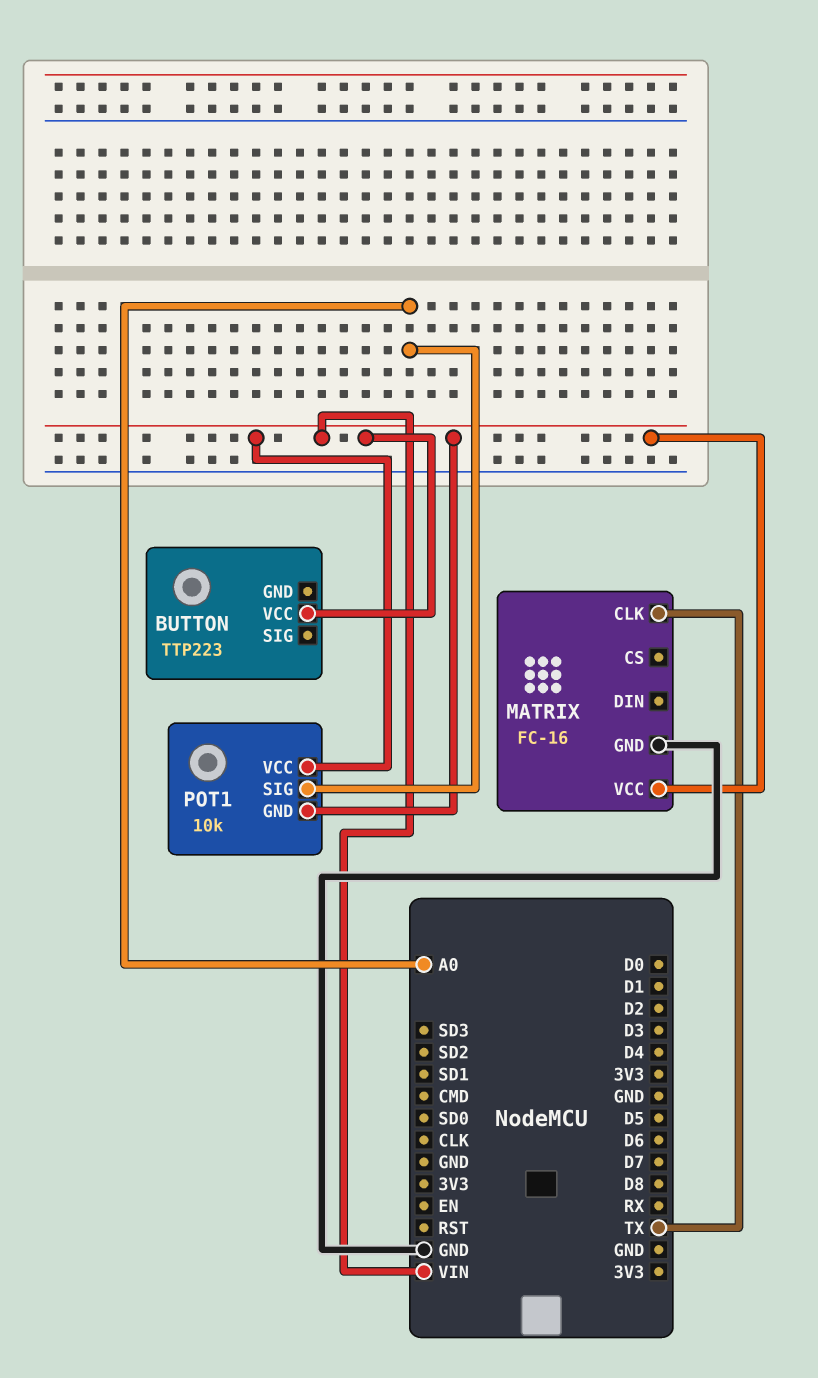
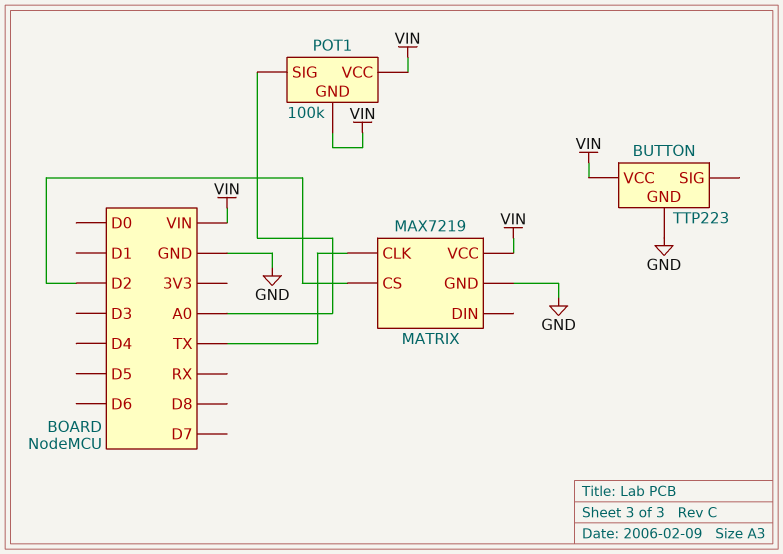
BUTTON pin GND: none -> GND
MATRIX: FC-16 -> MAX7219
MATRIX pin CS: none -> D2
POT1: 10k -> 100k

